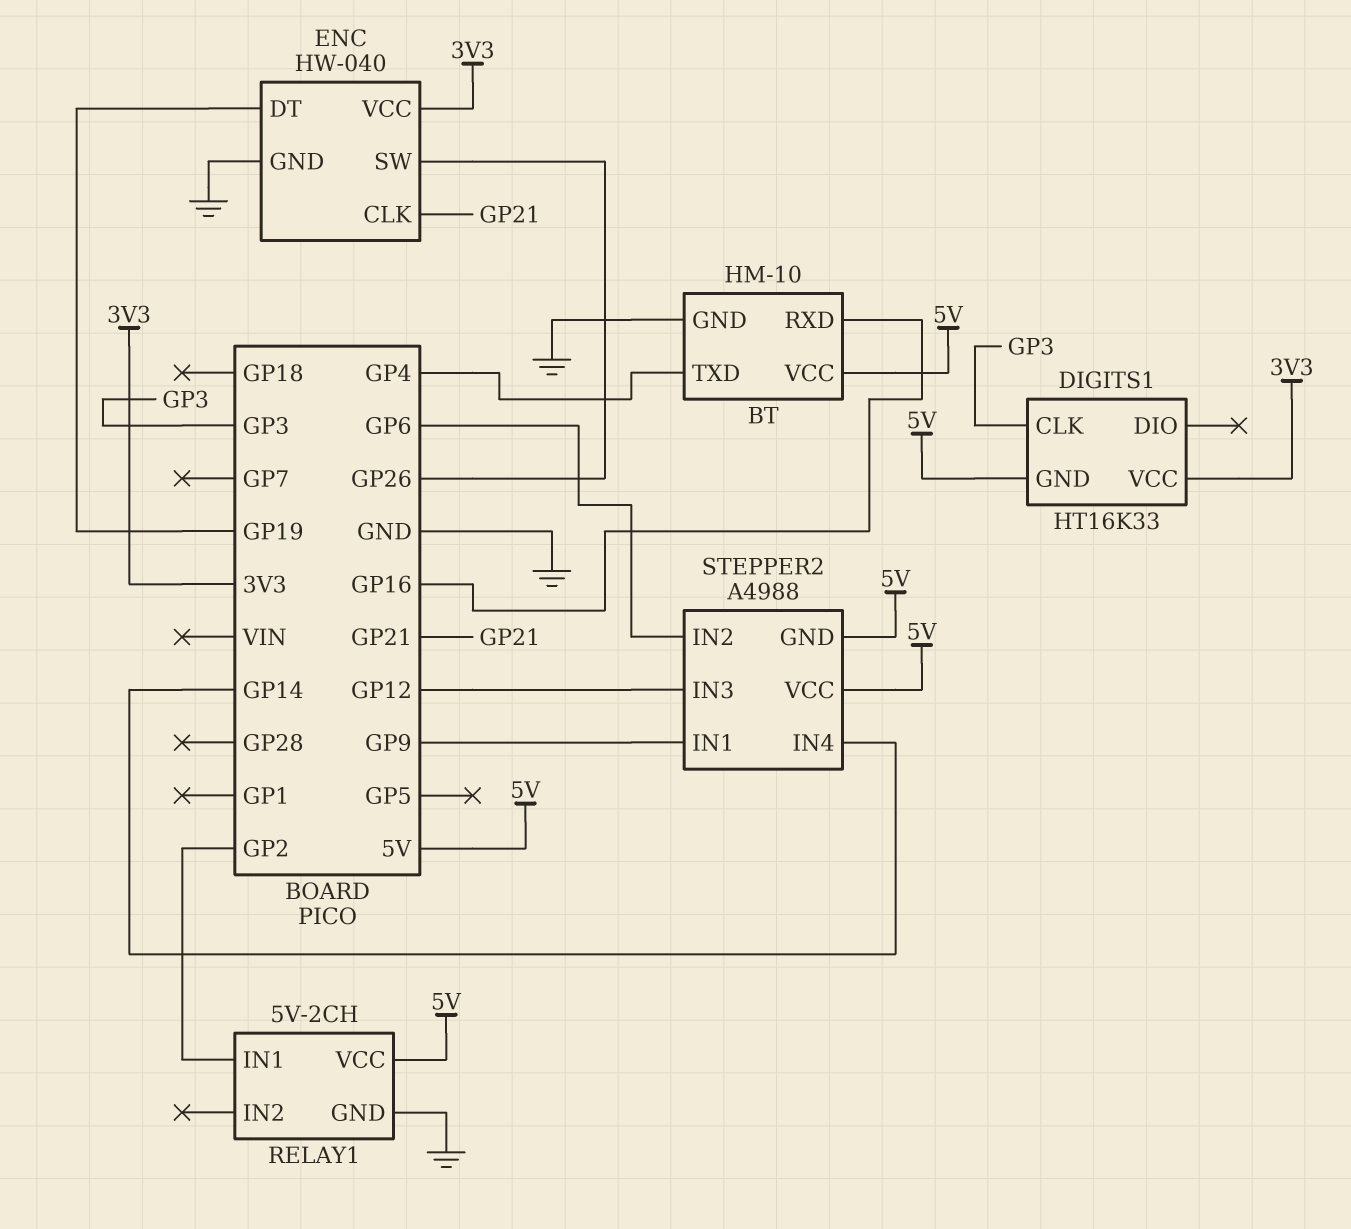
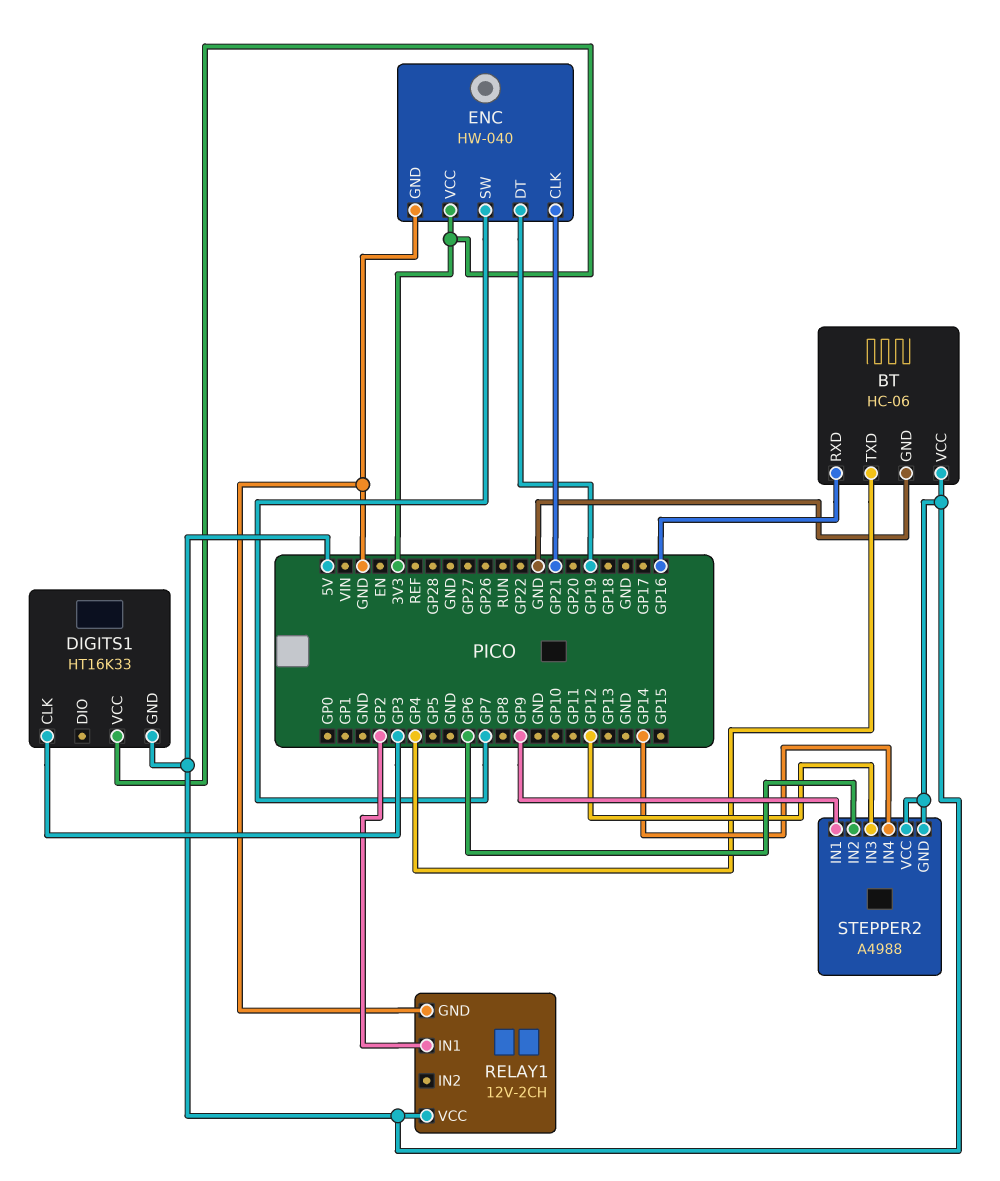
BT: HM-10 -> HC-06
ENC pin SW: GP26 -> GP7
RELAY1: 5V-2CH -> 12V-2CH

